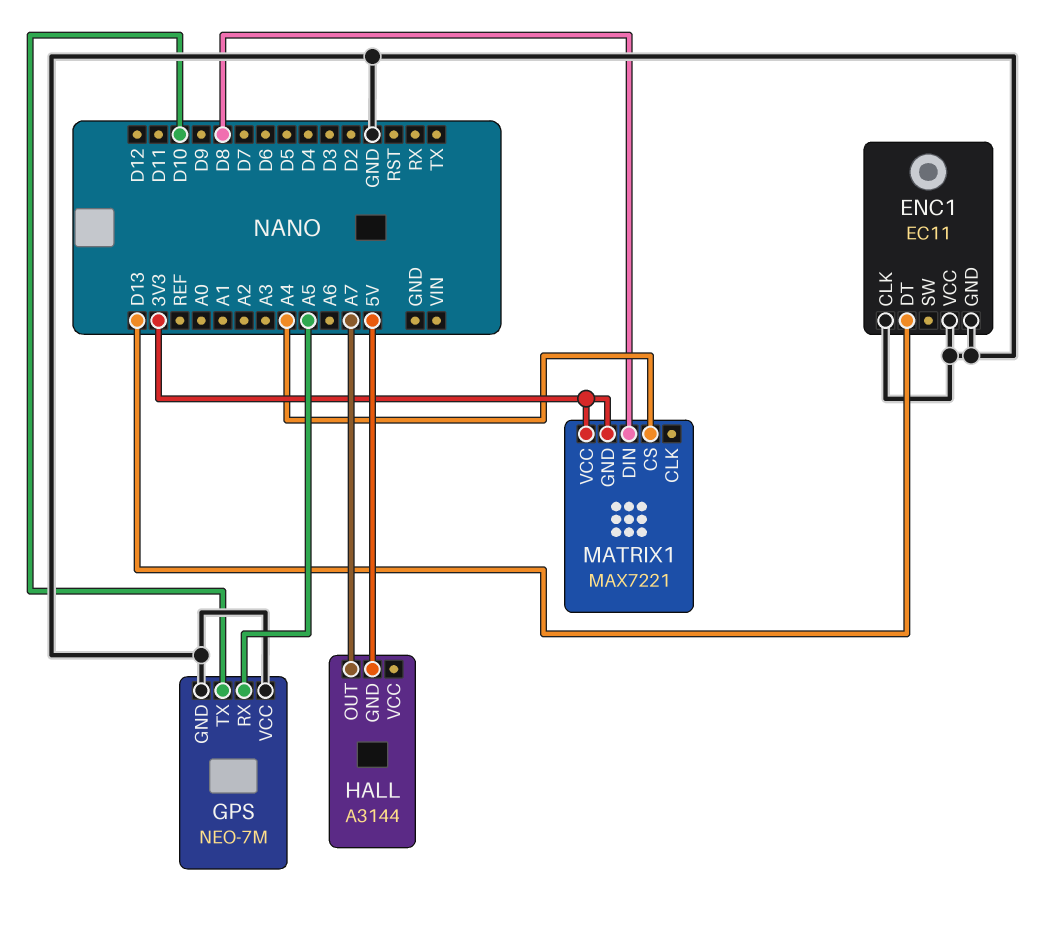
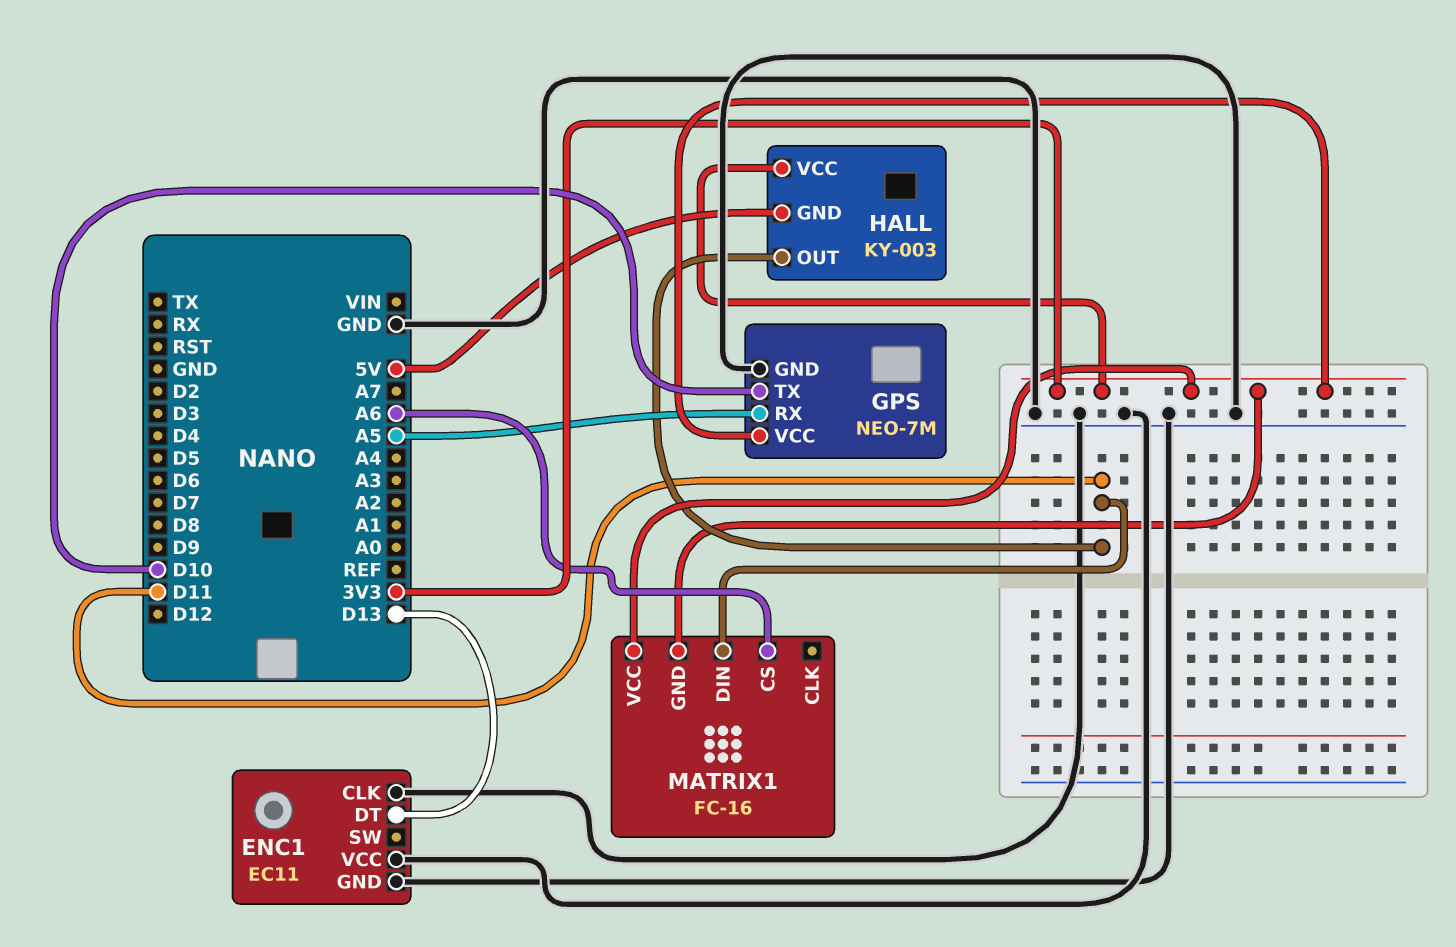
GPS pin VCC: GND -> 3V3
HALL: A3144 -> KY-003
HALL pin OUT: A7 -> D11
HALL pin VCC: none -> 3V3
MATRIX1: MAX7221 -> FC-16
MATRIX1 pin CS: A4 -> A6
MATRIX1 pin DIN: D8 -> D11

